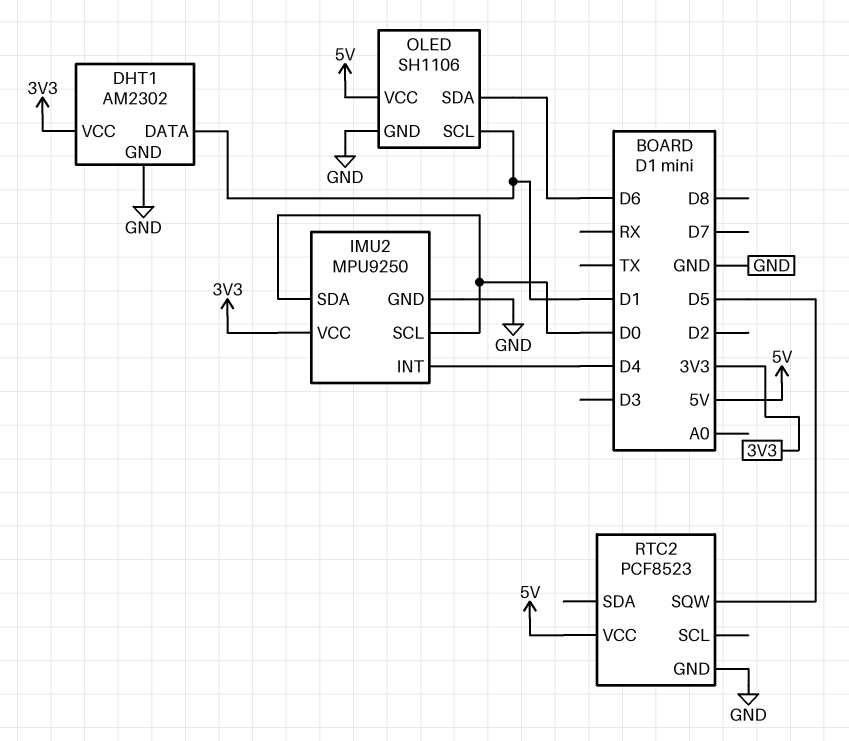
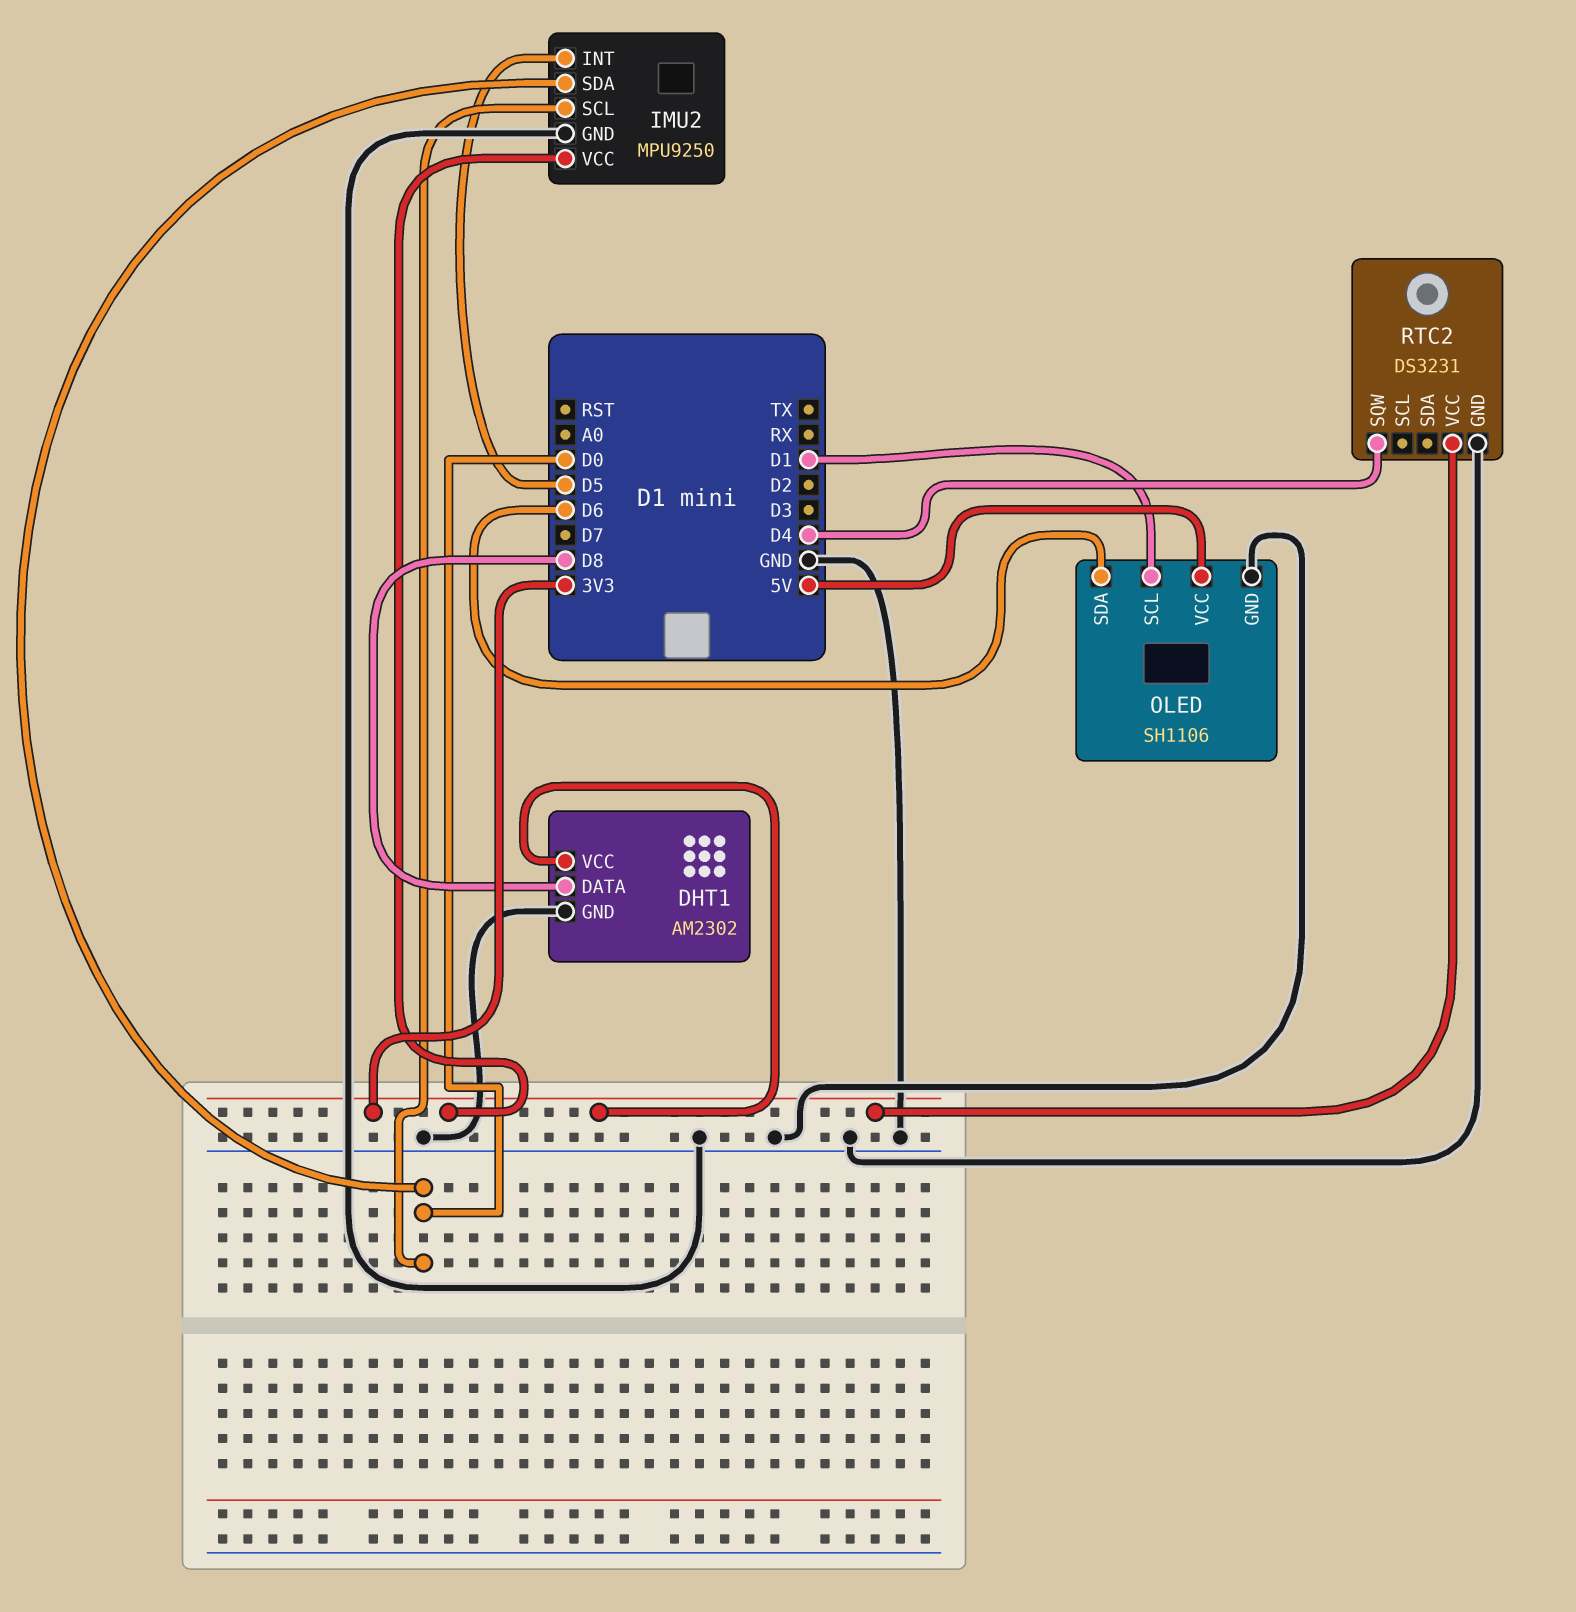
DHT1 pin DATA: D1 -> D8
IMU2 pin INT: D4 -> D5
RTC2: PCF8523 -> DS3231
RTC2 pin SQW: D5 -> D4
RTC2 pin VCC: 5V -> 3V3

